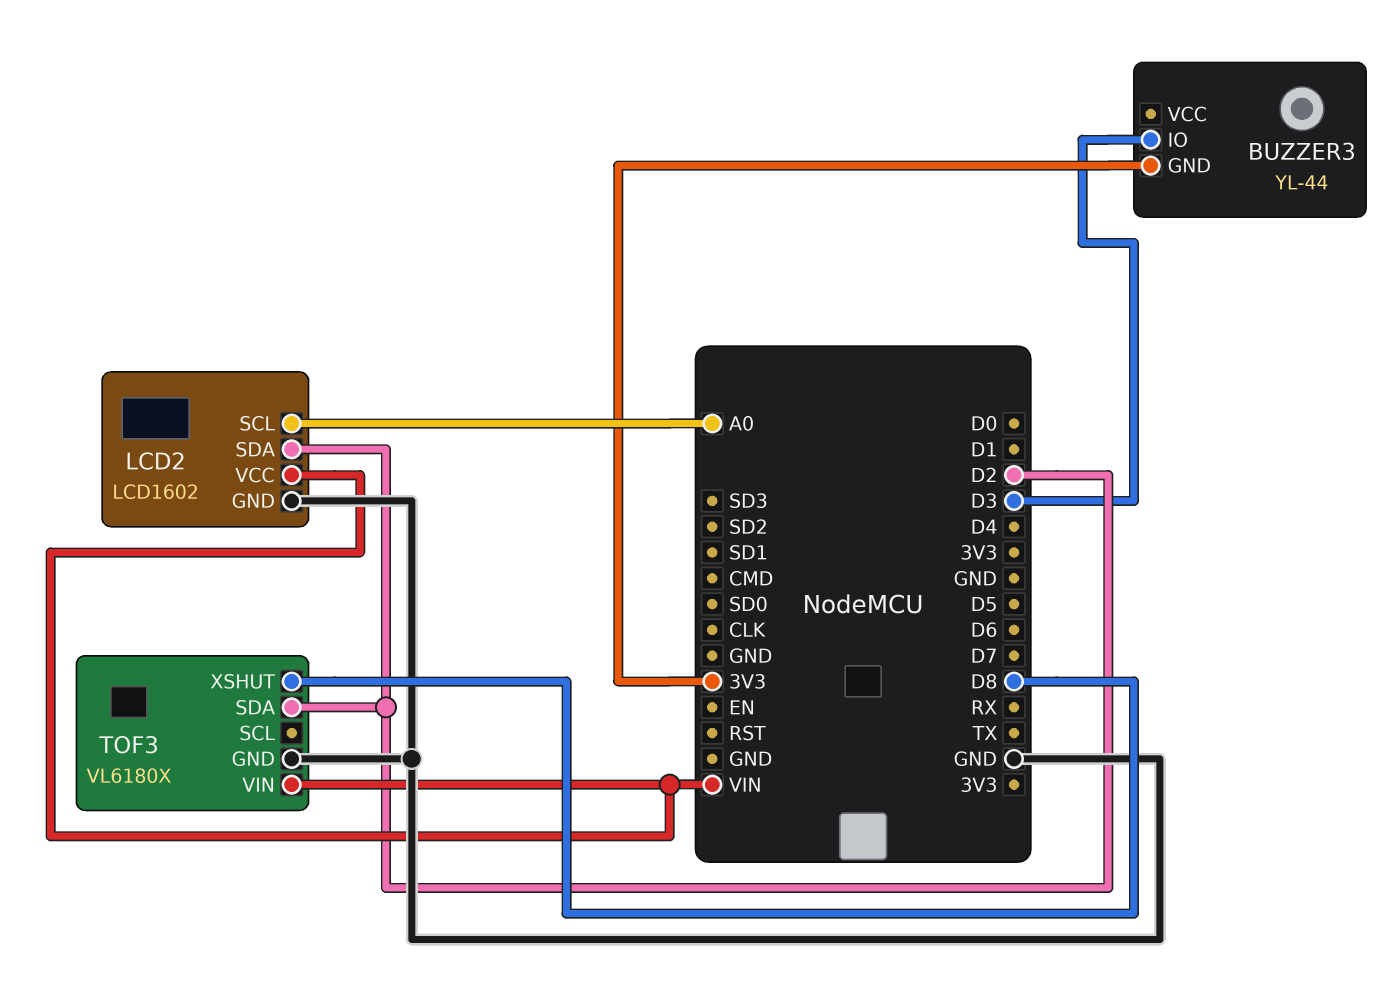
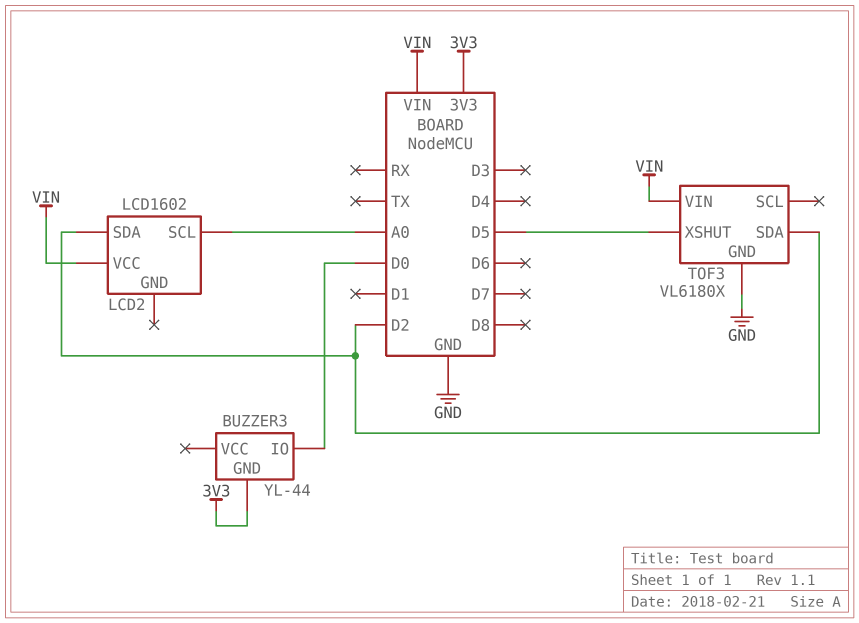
BUZZER3 pin IO: D3 -> D0
LCD2 pin GND: GND -> none
TOF3 pin XSHUT: D8 -> D5

